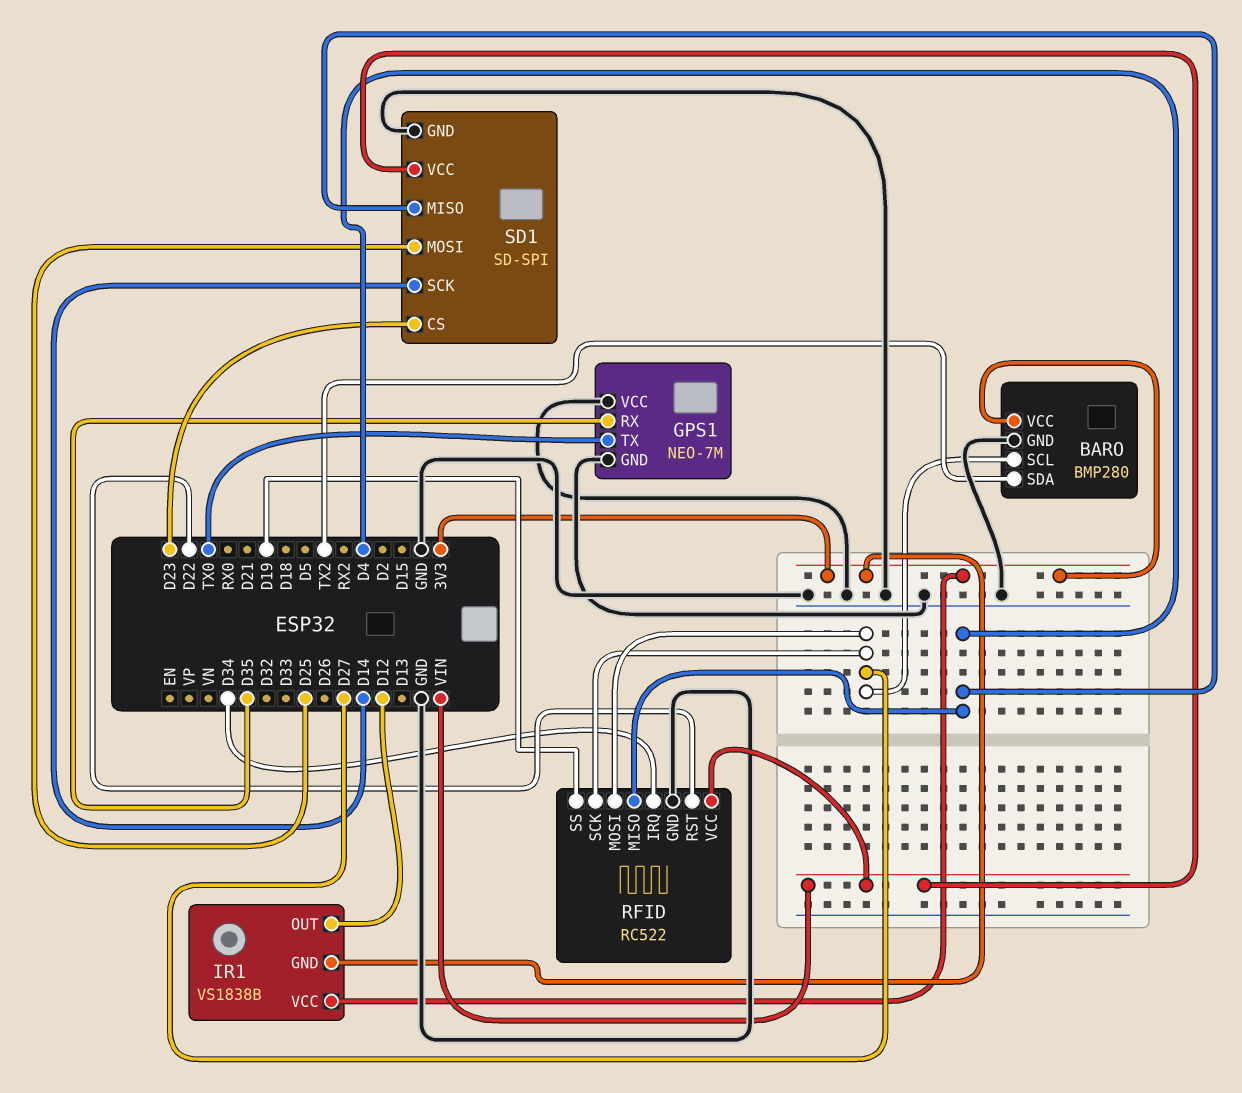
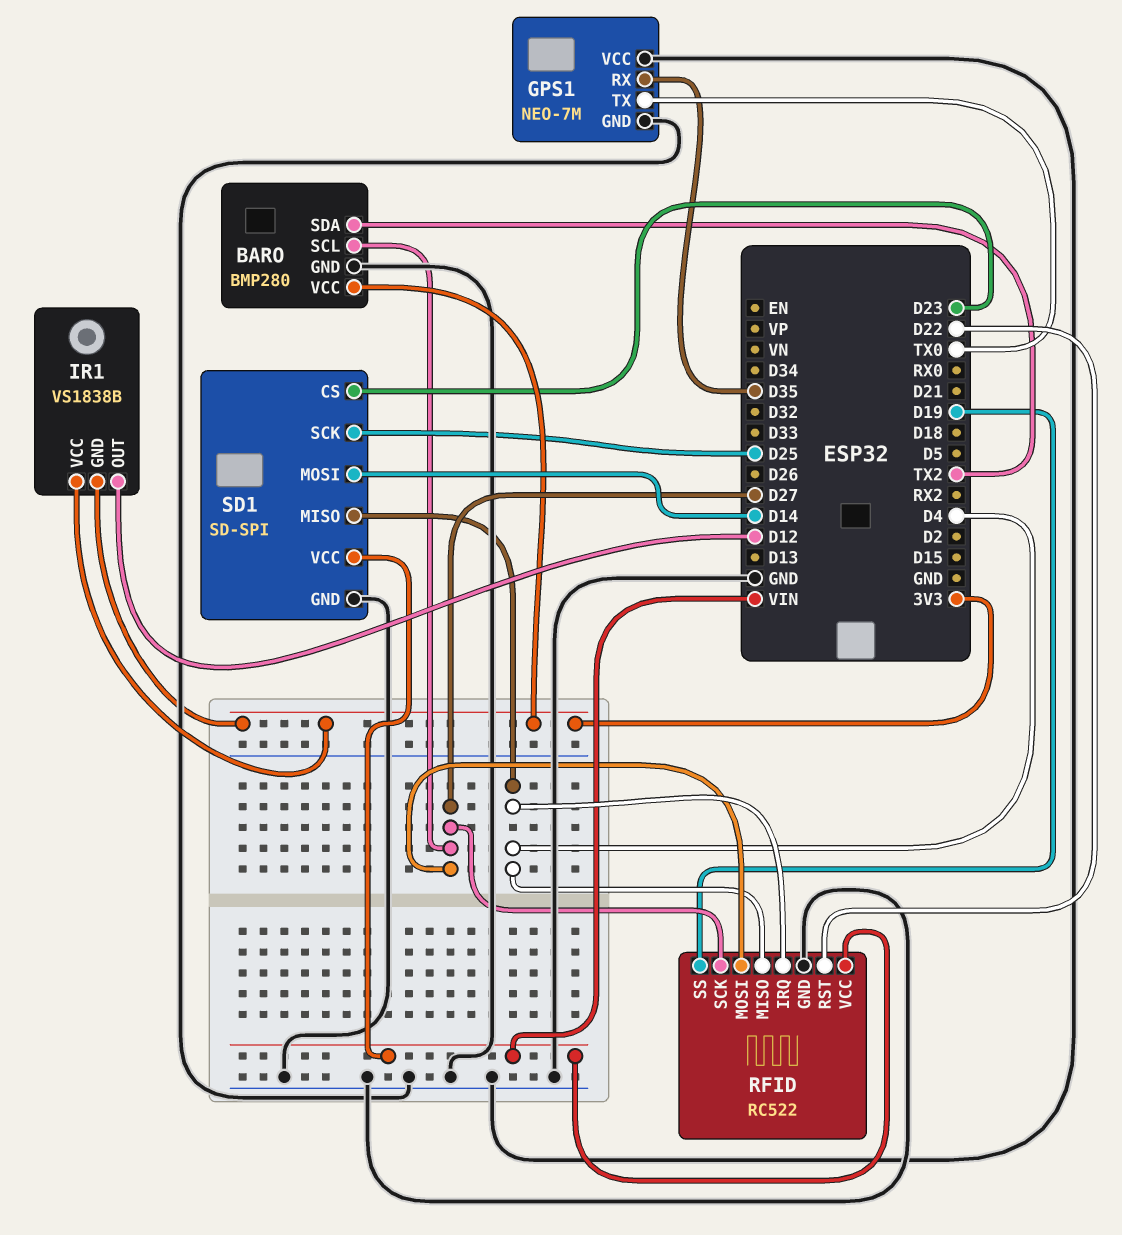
RFID pin IRQ: D34 -> D4
SD1 pin MOSI: D25 -> D14
SD1 pin SCK: D14 -> D25

